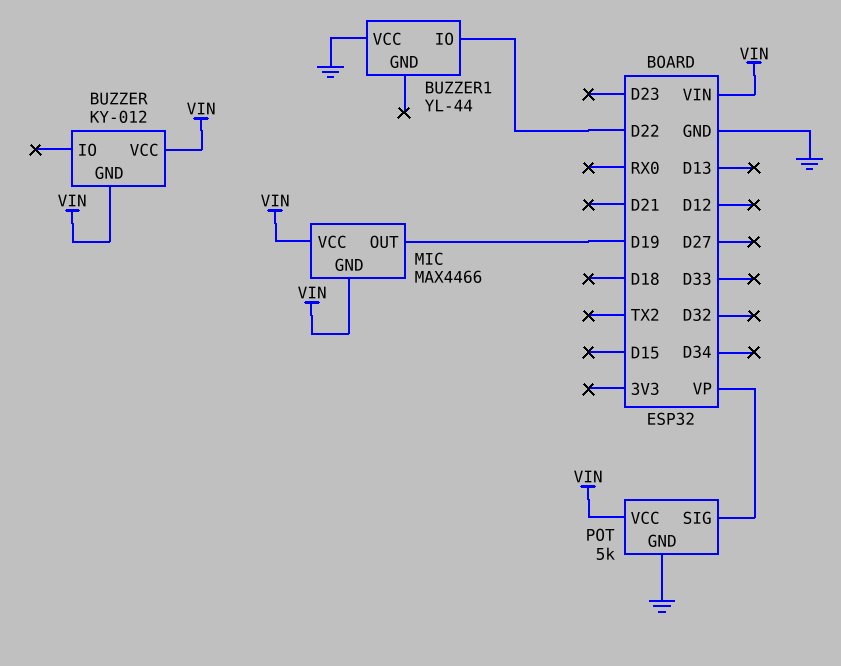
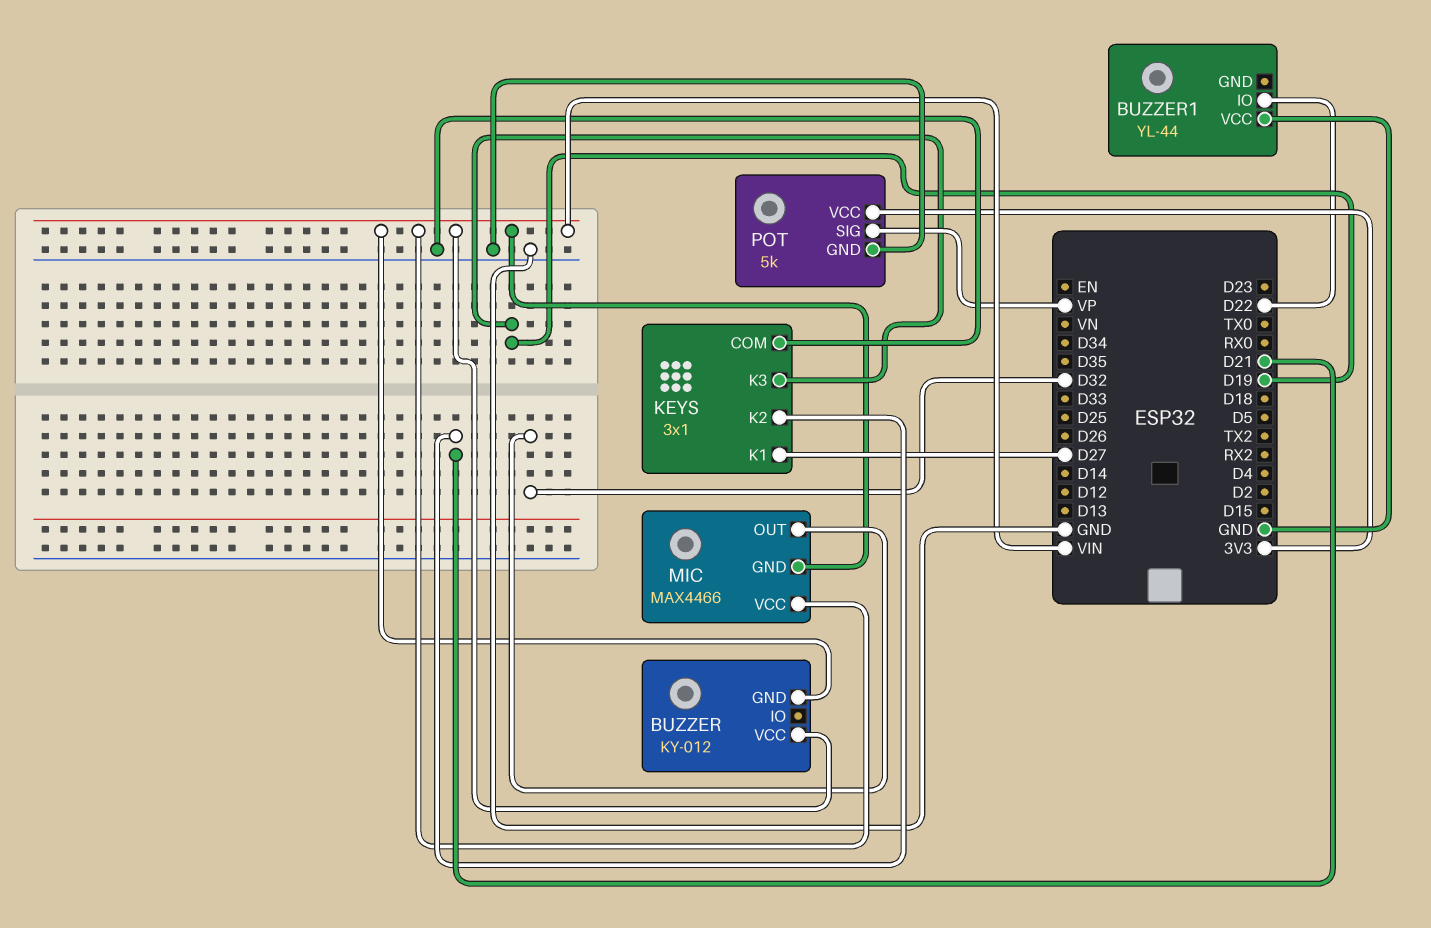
KEYS: none -> 3x1
KEYS pin COM: none -> GND
KEYS pin K1: none -> D27
KEYS pin K2: none -> D21
KEYS pin K3: none -> D19
MIC pin OUT: D19 -> D32
POT pin VCC: VIN -> 3V3

